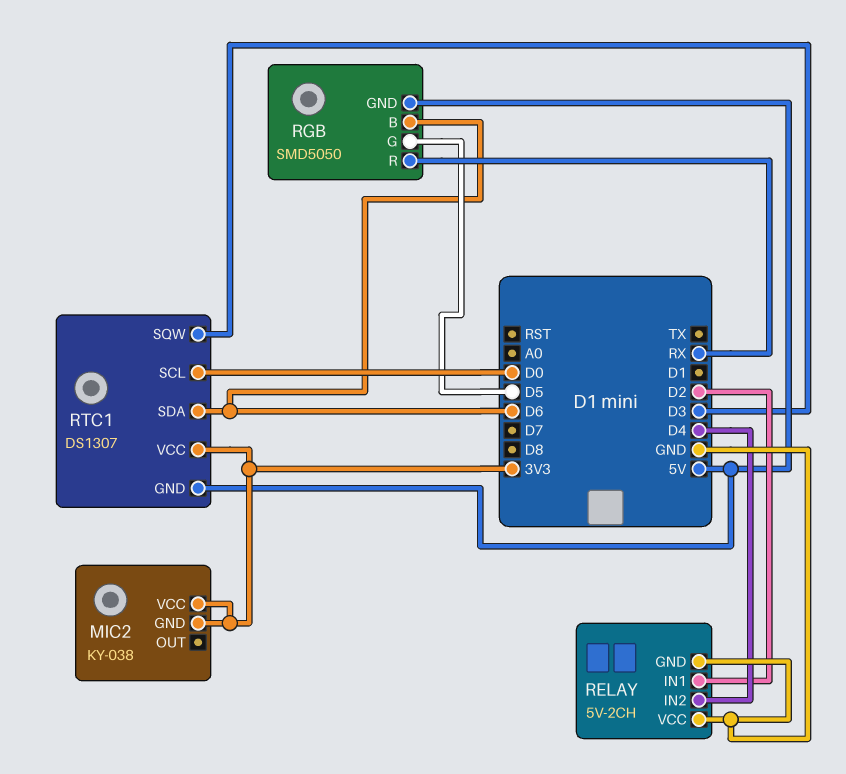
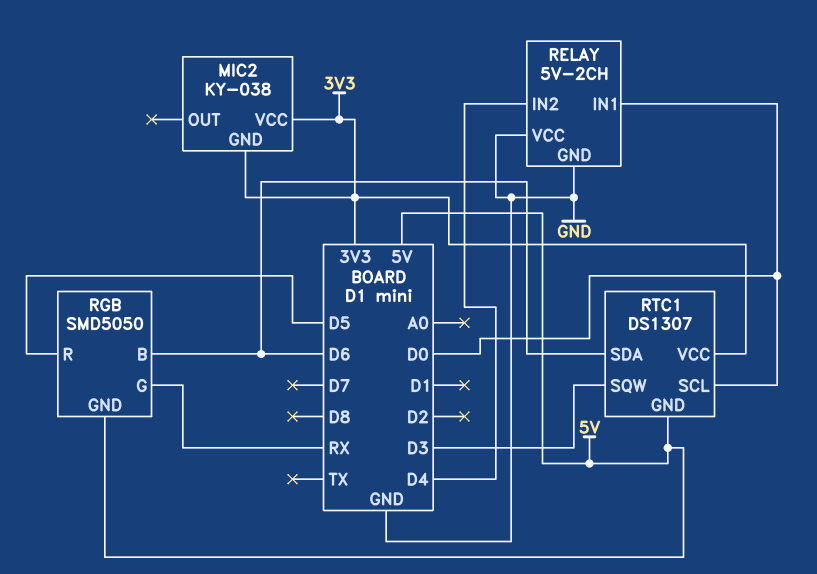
RELAY pin IN1: D2 -> D0
RGB pin G: D5 -> RX
RGB pin R: RX -> D5

